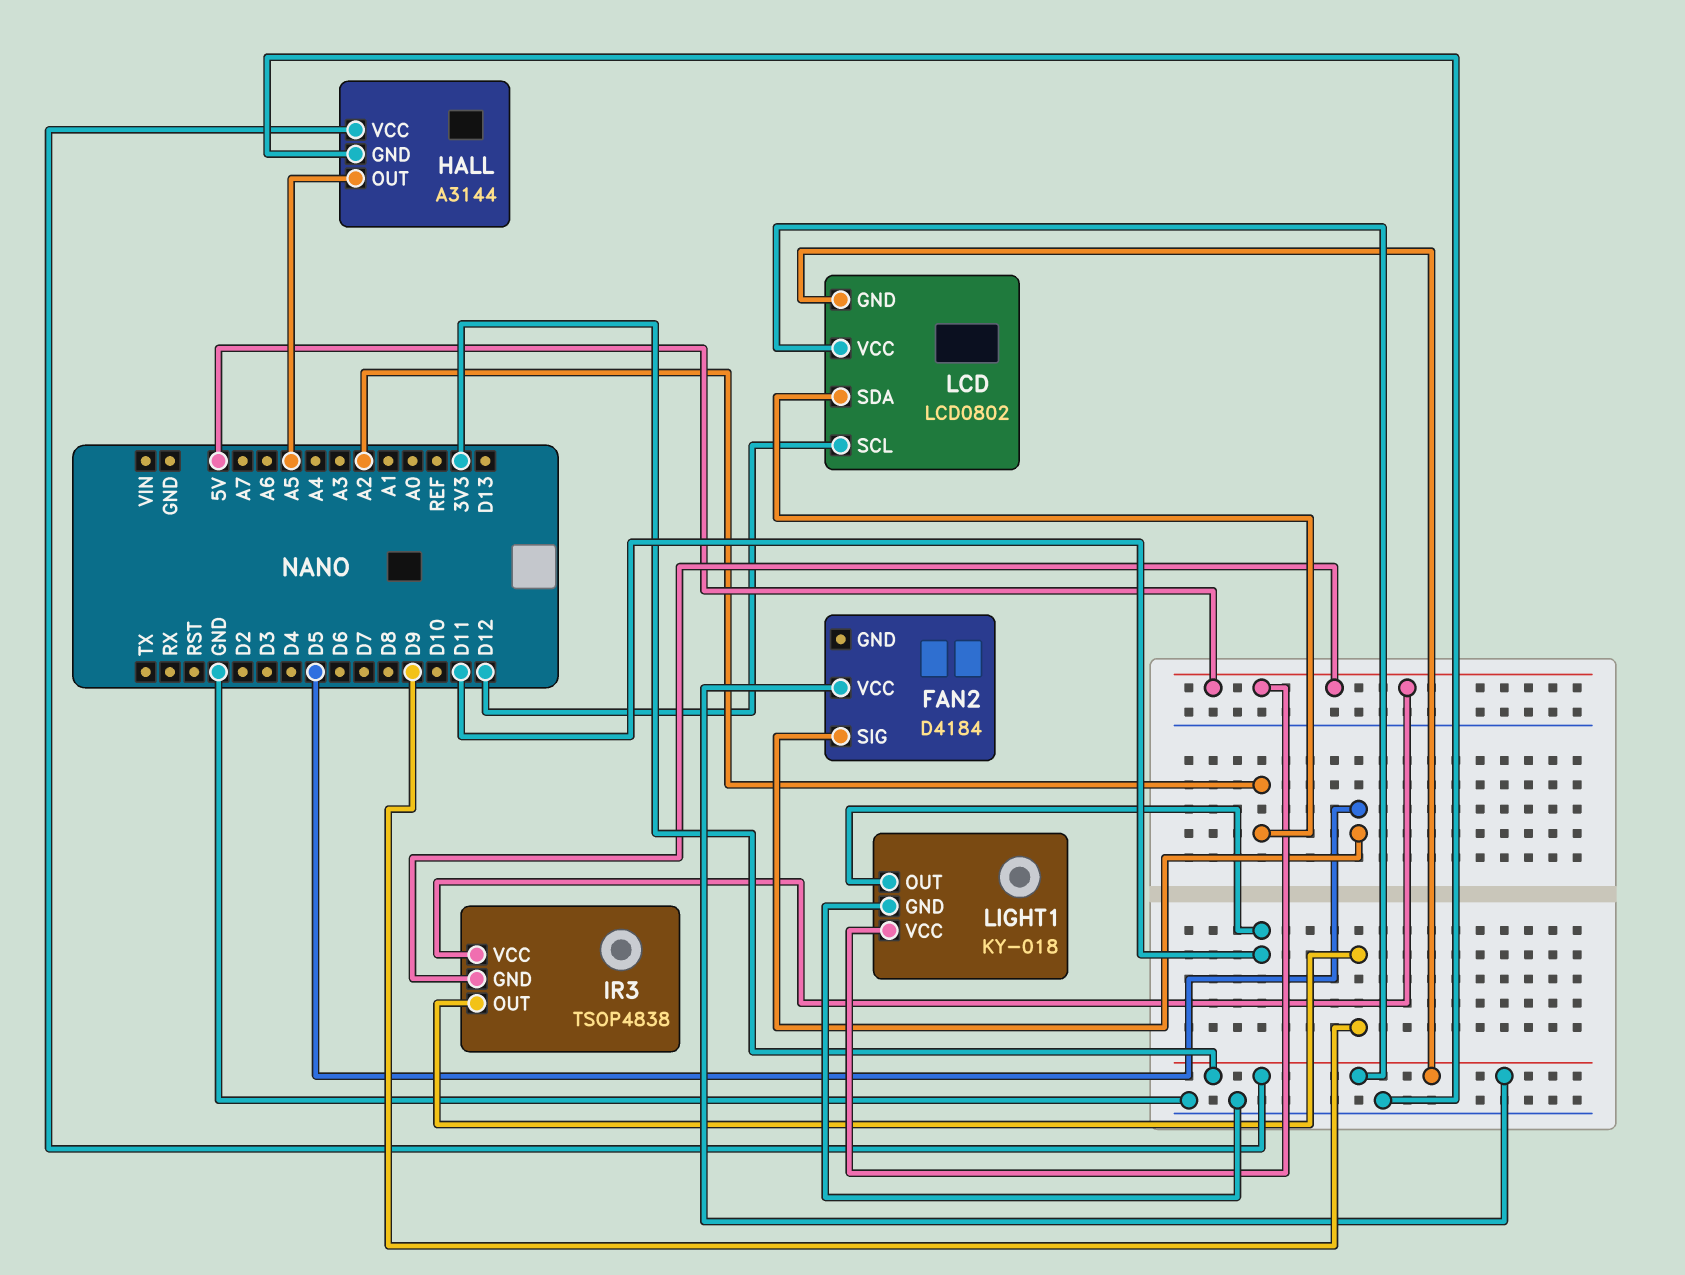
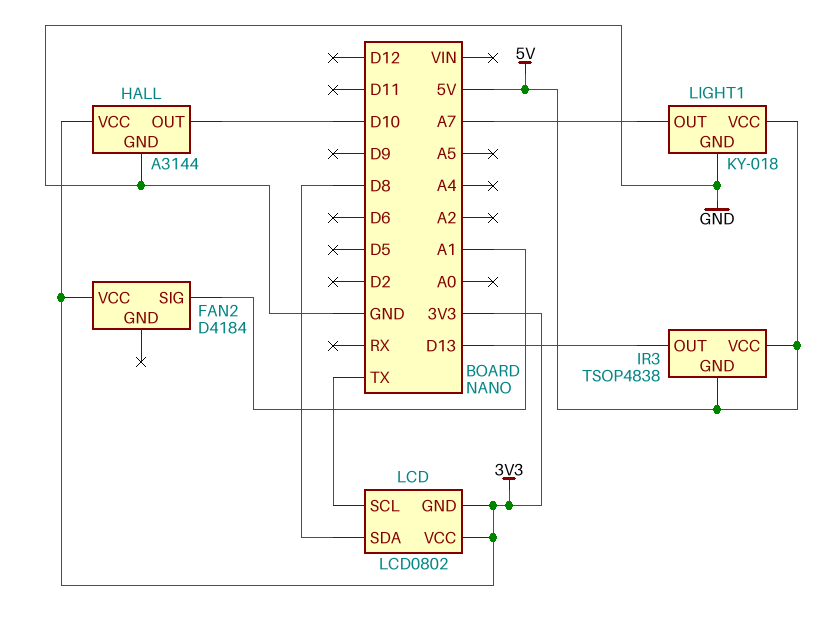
FAN2 pin SIG: D5 -> A1
HALL pin OUT: A5 -> D10
IR3 pin OUT: D9 -> D13
LCD pin SCL: D12 -> TX
LCD pin SDA: A2 -> D8
LIGHT1 pin OUT: D11 -> A7

